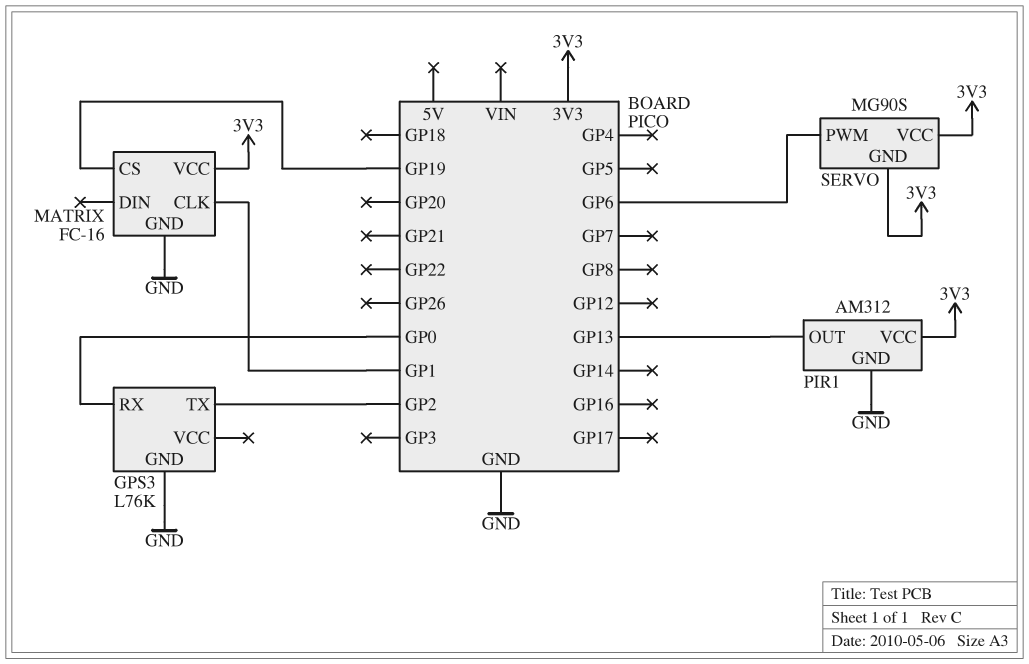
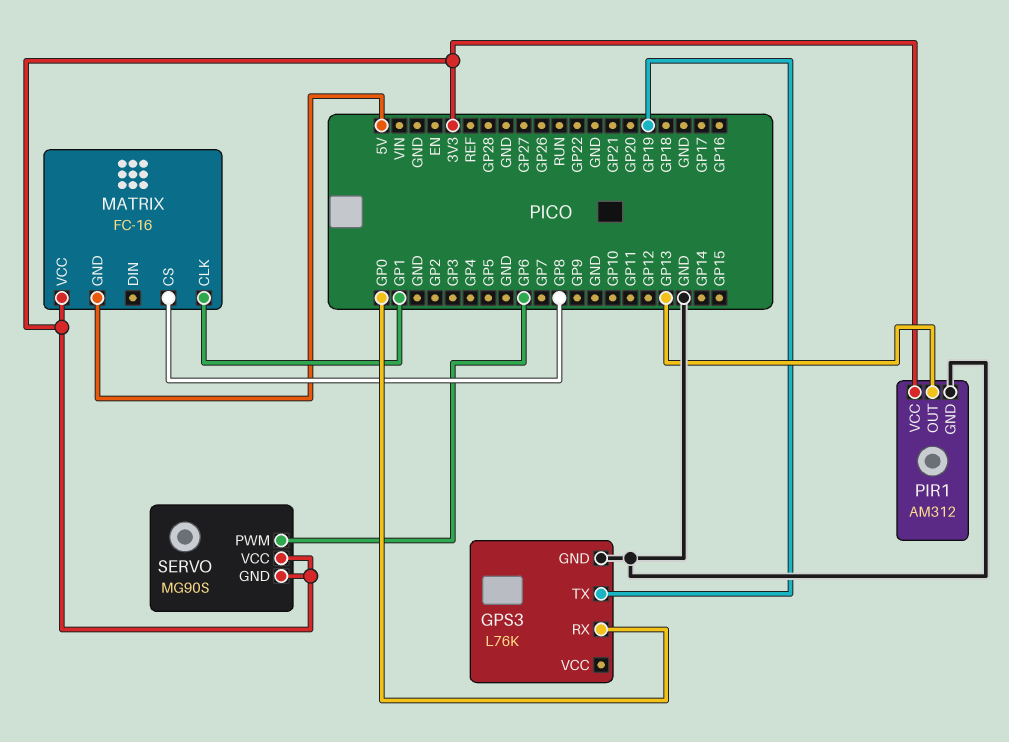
GPS3 pin TX: GP2 -> GP19
MATRIX pin CS: GP19 -> GP8
MATRIX pin GND: GND -> 5V

